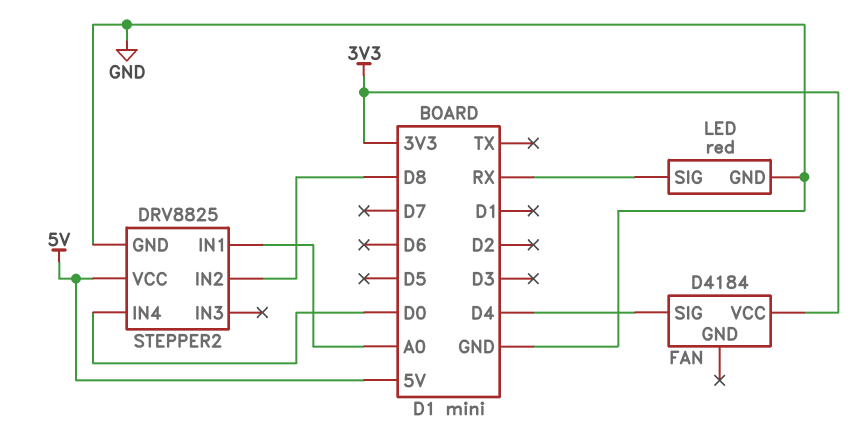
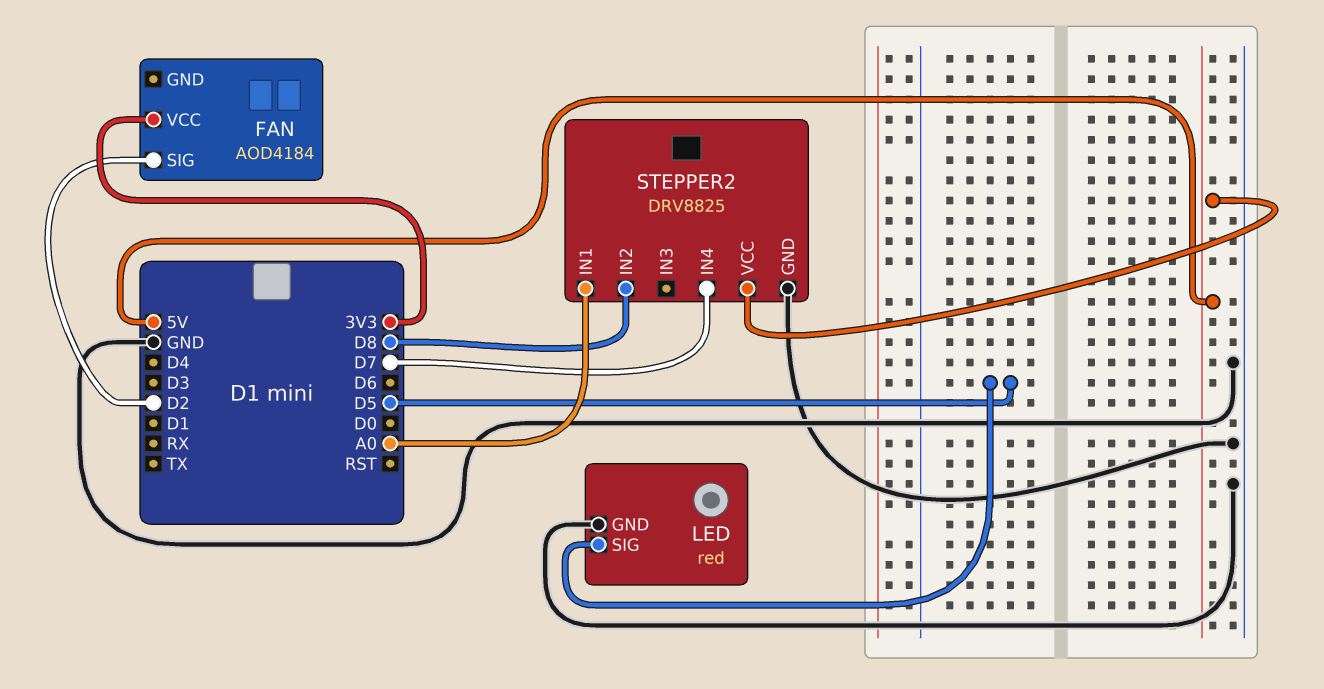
FAN: D4184 -> AOD4184
FAN pin SIG: D4 -> D2
LED pin SIG: RX -> D5
STEPPER2 pin IN4: D0 -> D7

